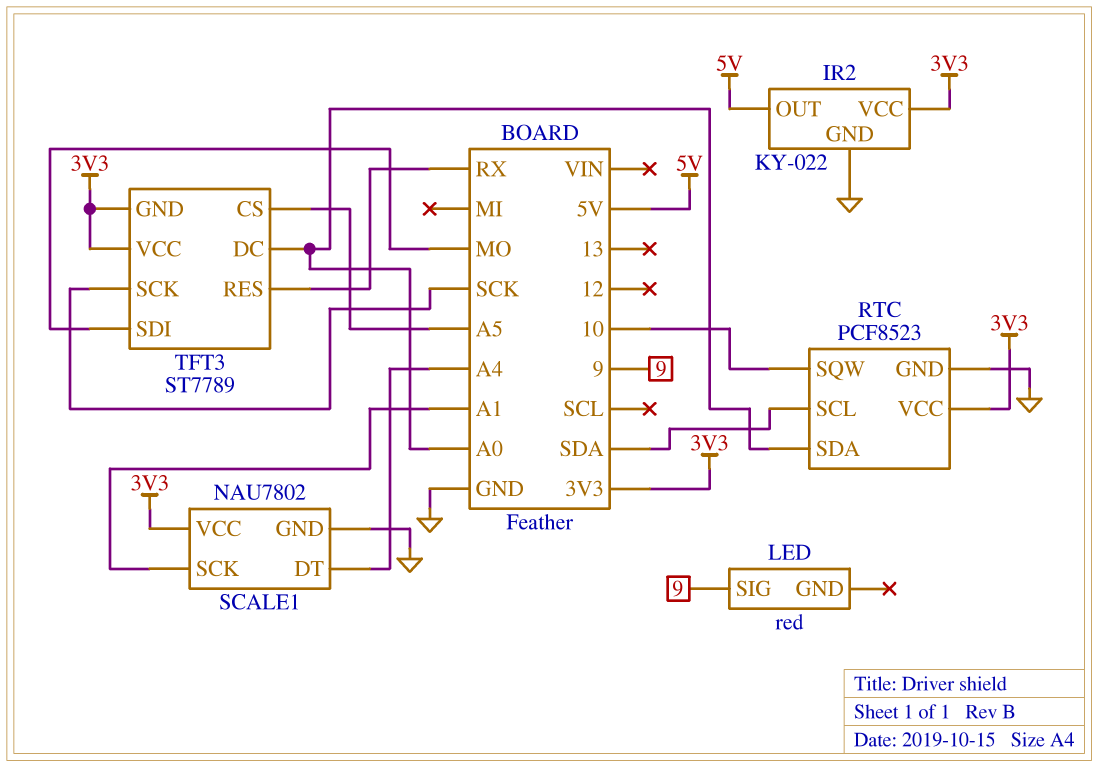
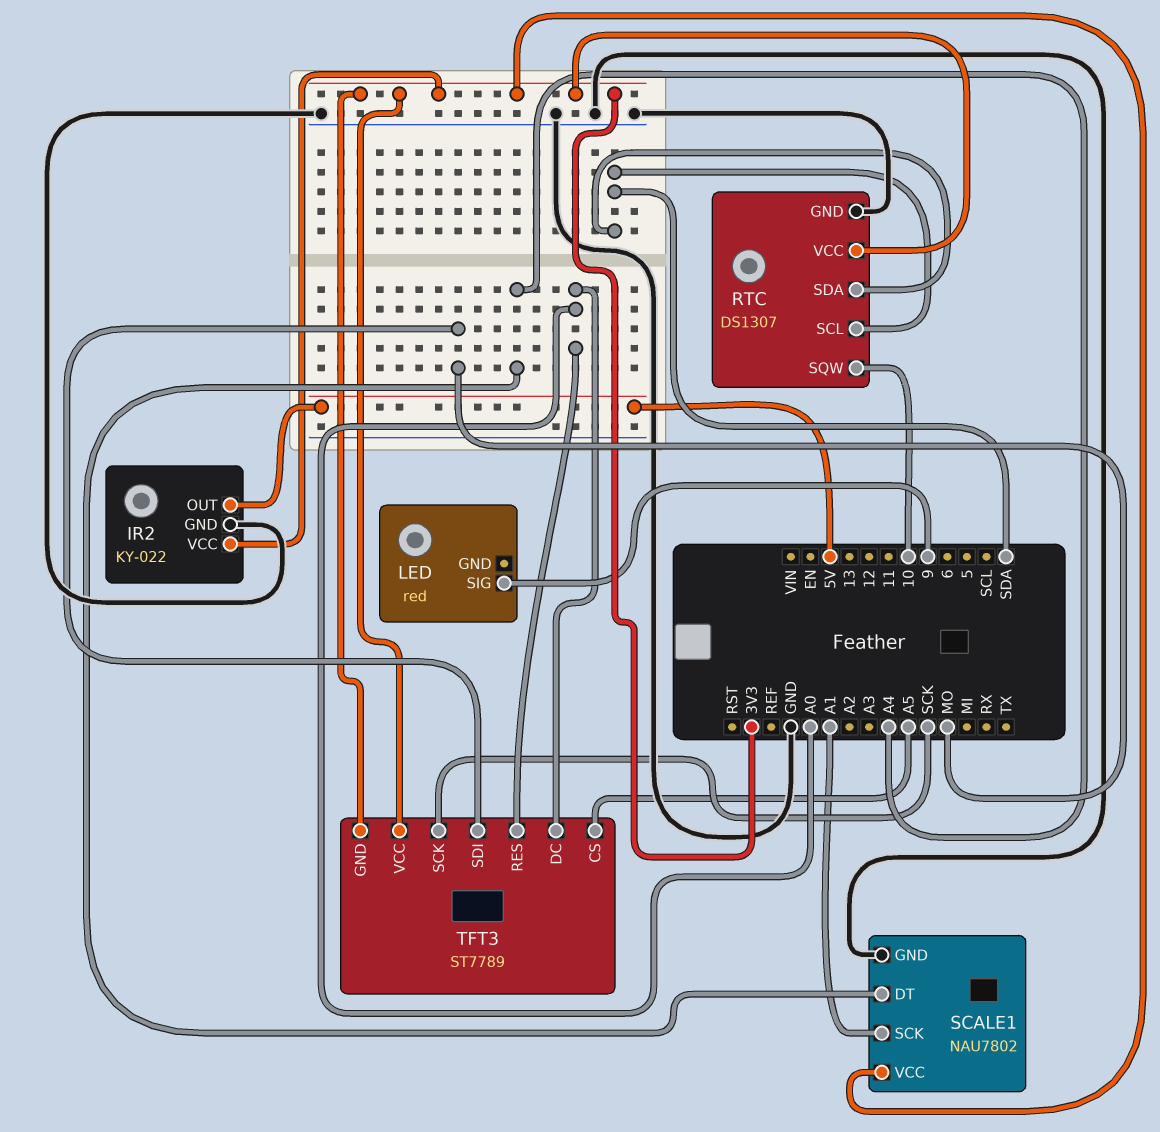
RTC: PCF8523 -> DS1307
RTC pin SDA: A0 -> SDA
TFT3 pin RES: RX -> A0

